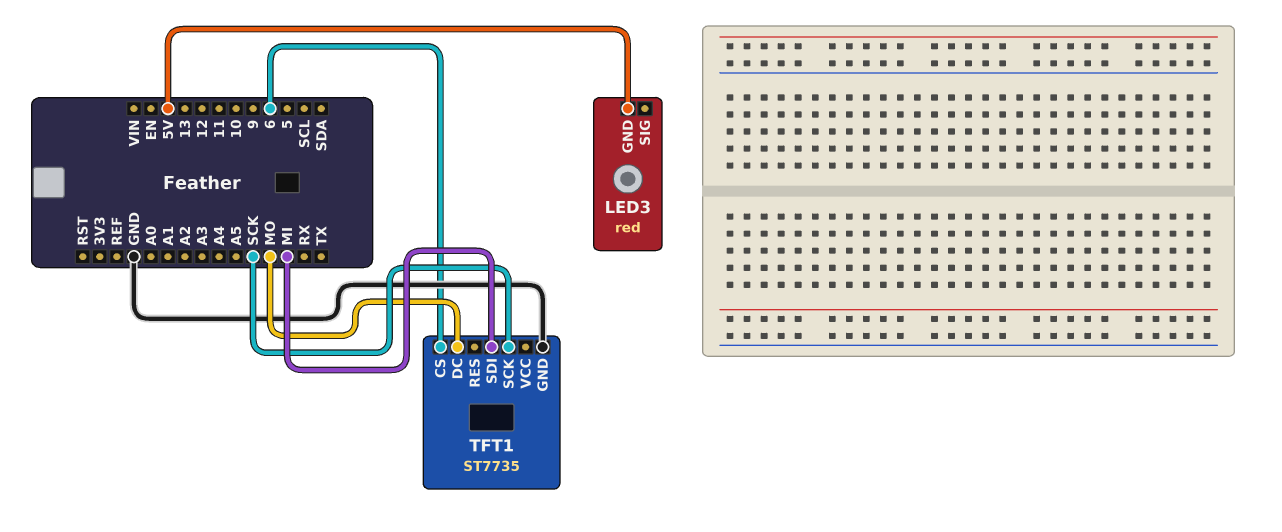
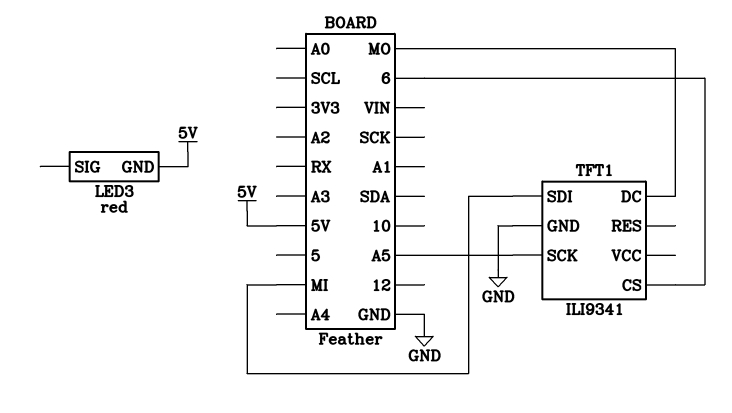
TFT1: ST7735 -> ILI9341
TFT1 pin SCK: SCK -> A5

